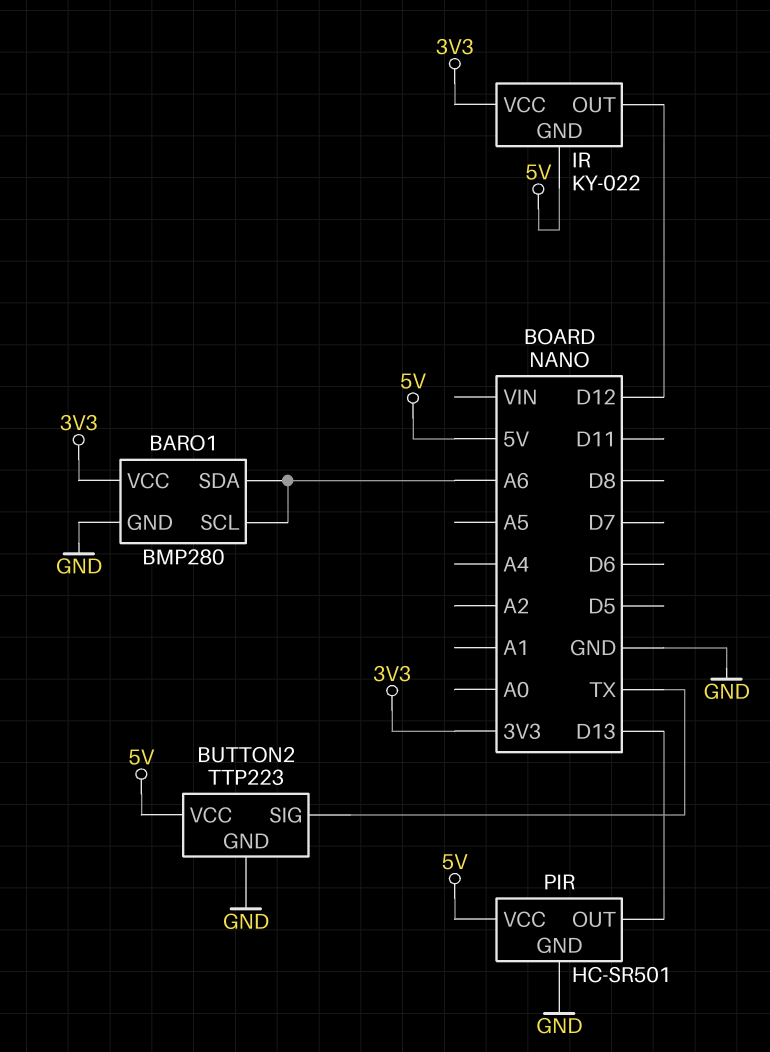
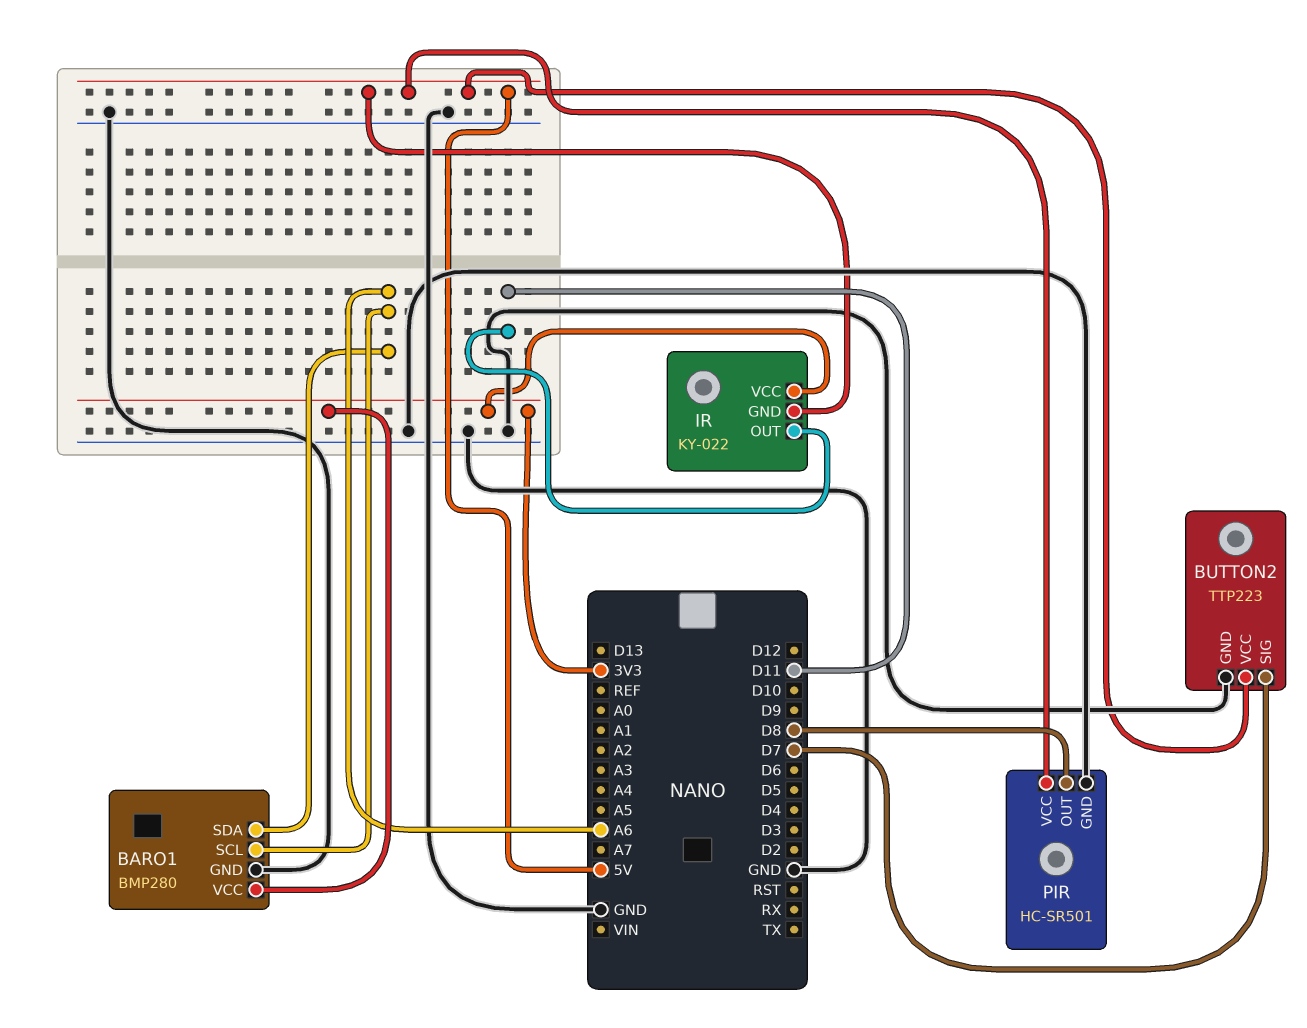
BUTTON2 pin SIG: TX -> D7
IR pin OUT: D12 -> D11
PIR pin OUT: D13 -> D8

